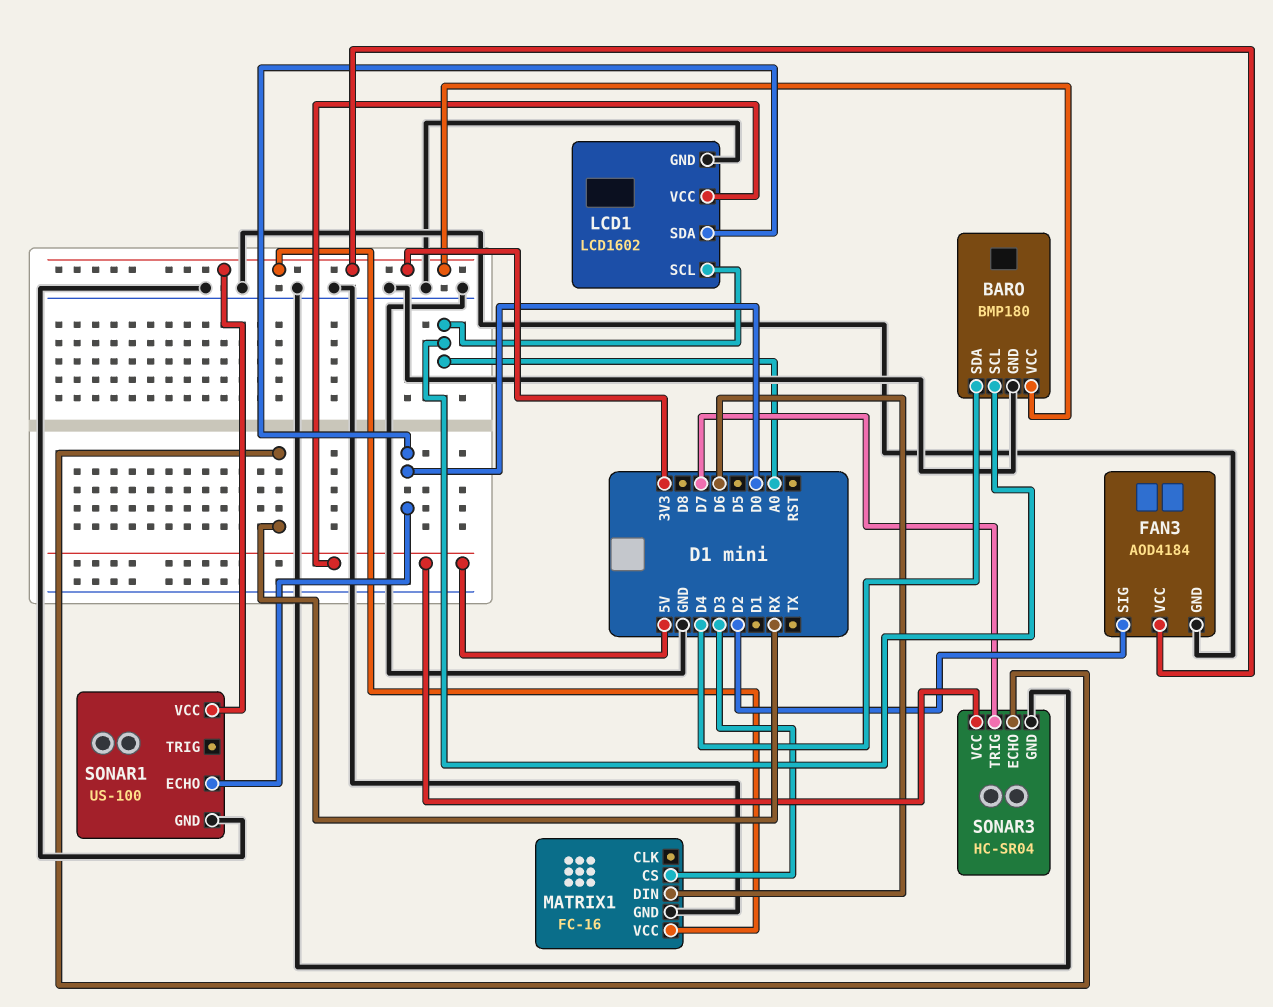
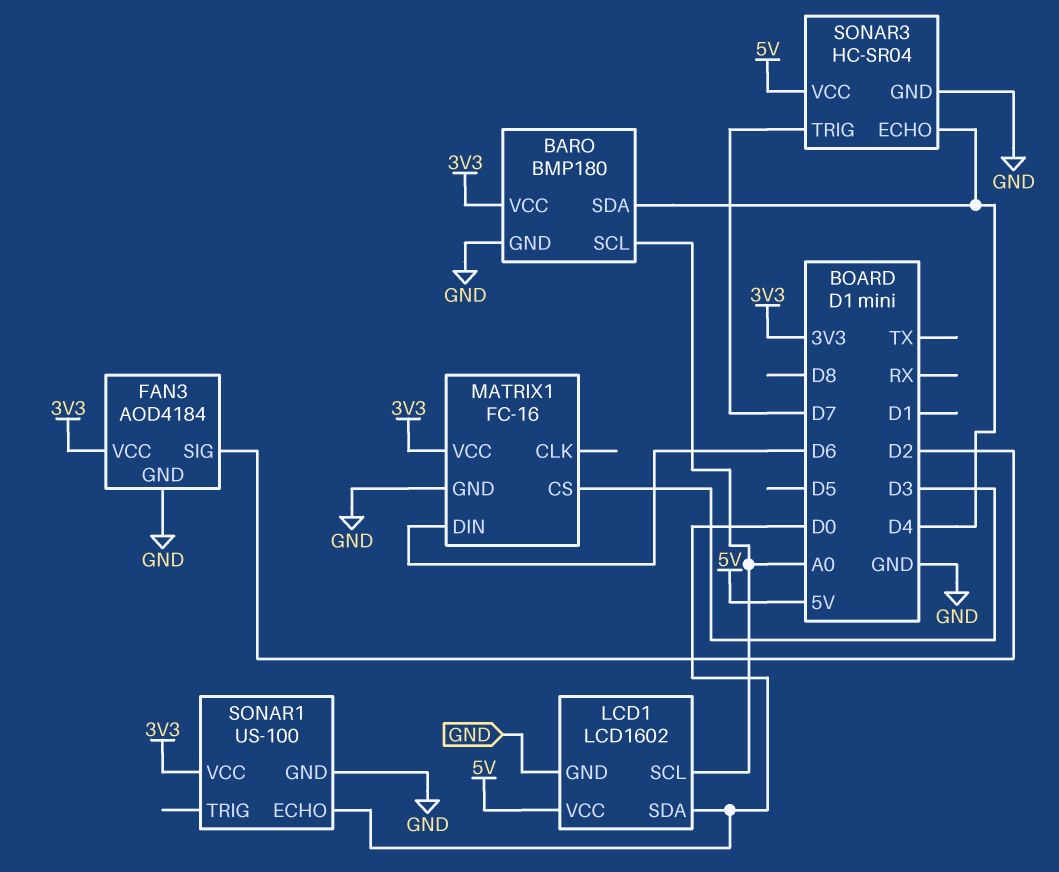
SONAR3 pin ECHO: RX -> D4

